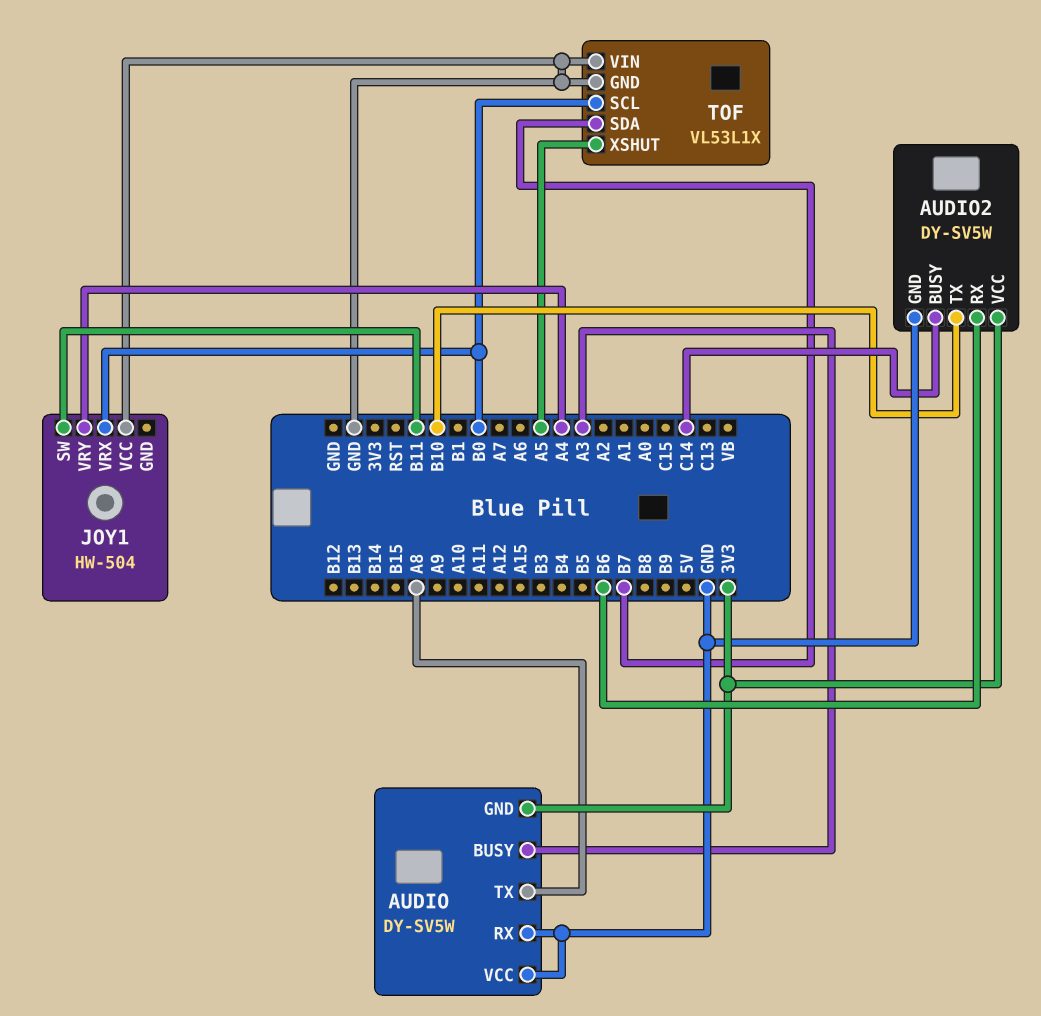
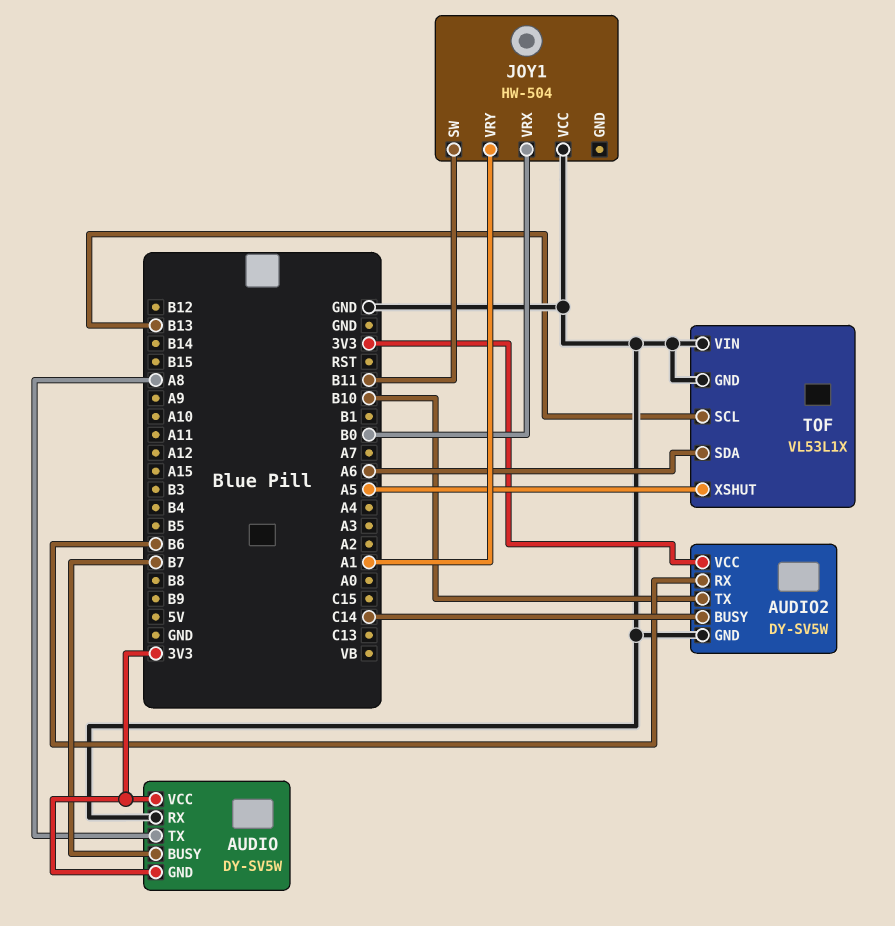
AUDIO pin BUSY: A3 -> B7
AUDIO pin VCC: GND -> 3V3
JOY1 pin VRY: A4 -> A1
TOF pin SCL: B0 -> B13
TOF pin SDA: B7 -> A6

